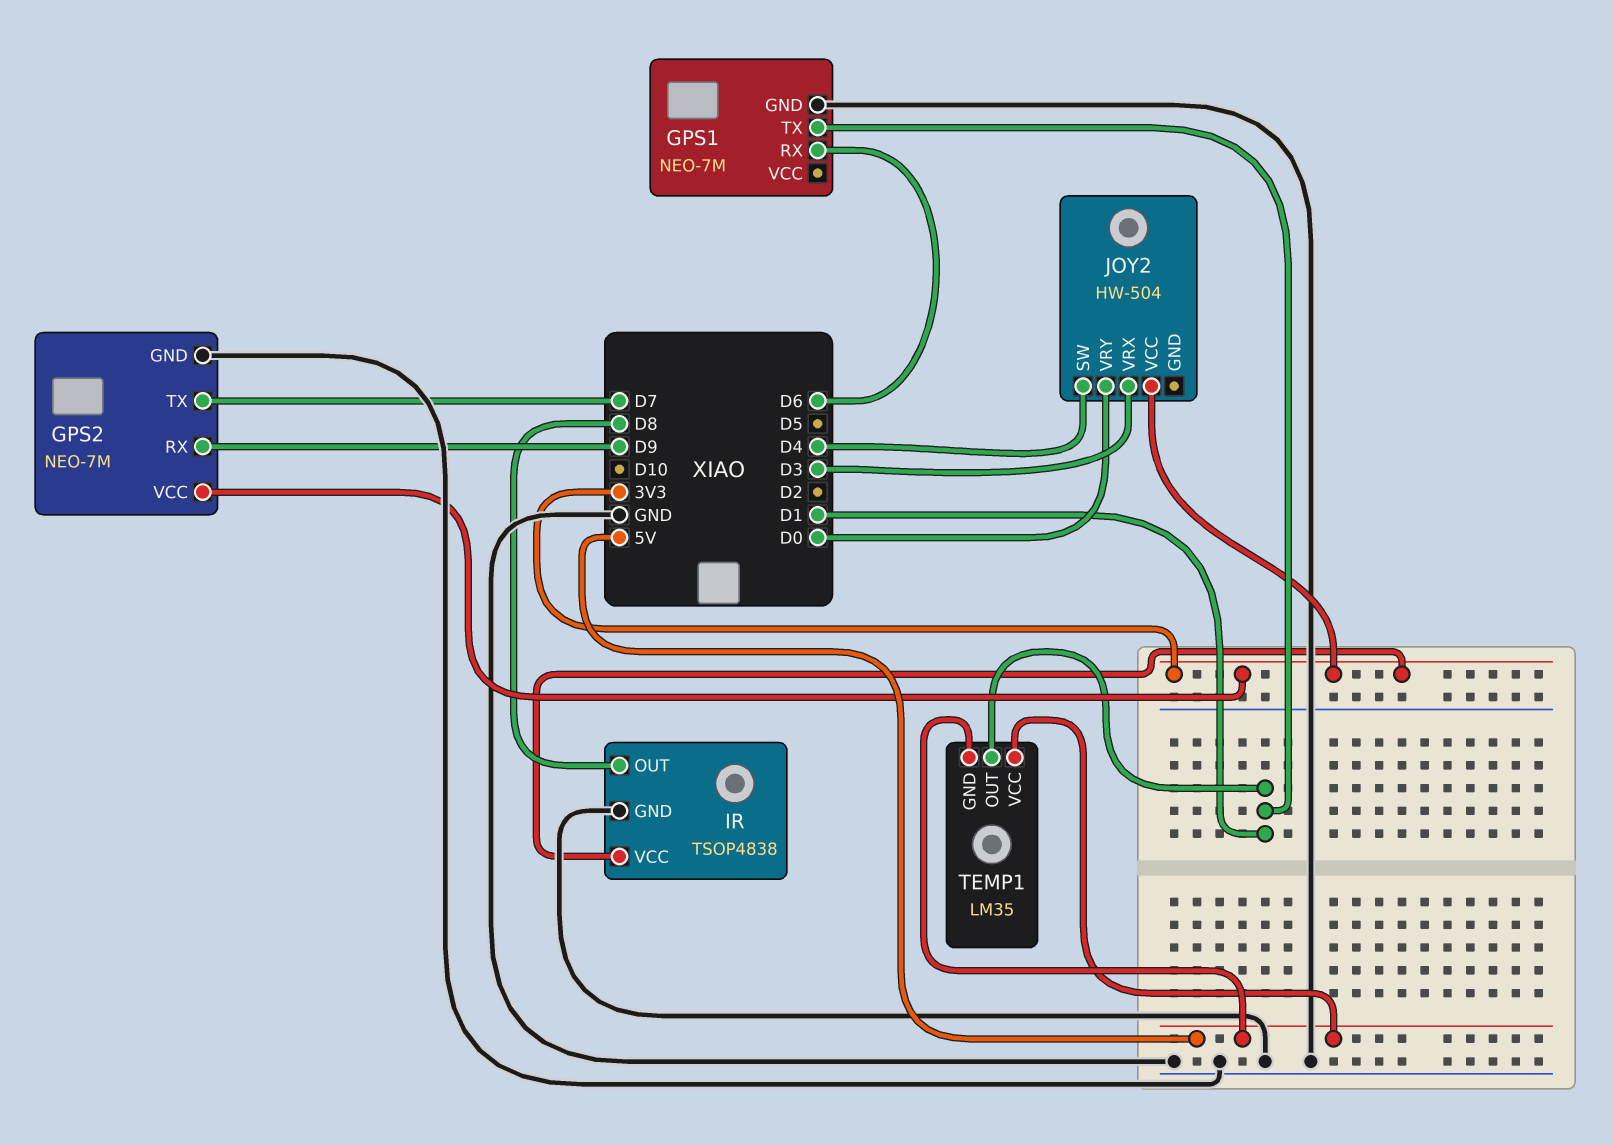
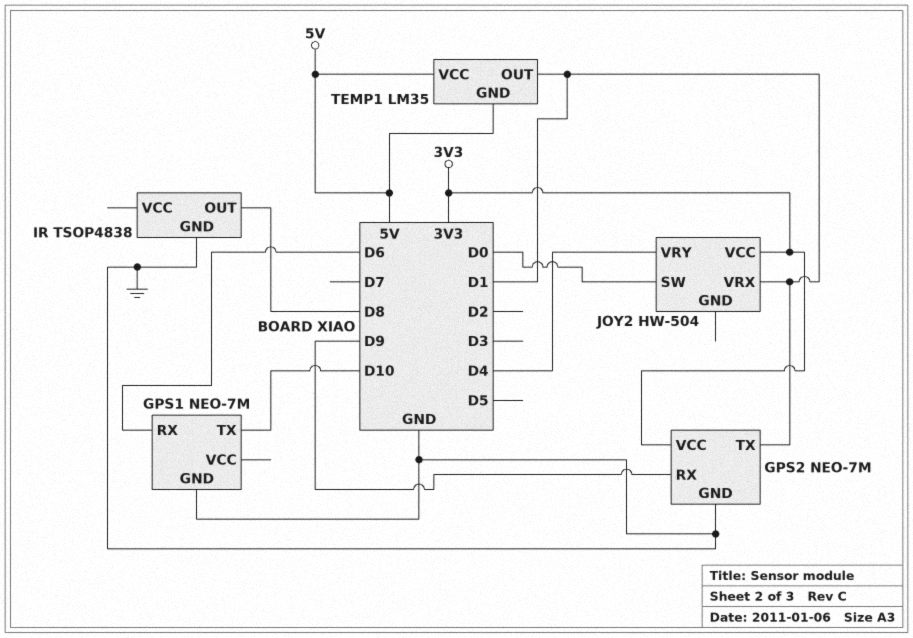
GPS1 pin TX: D1 -> D10
GPS2 pin TX: D7 -> D1
IR pin VCC: 3V3 -> none
JOY2 pin SW: D4 -> D0
JOY2 pin VRX: D3 -> D1
JOY2 pin VRY: D0 -> D4

